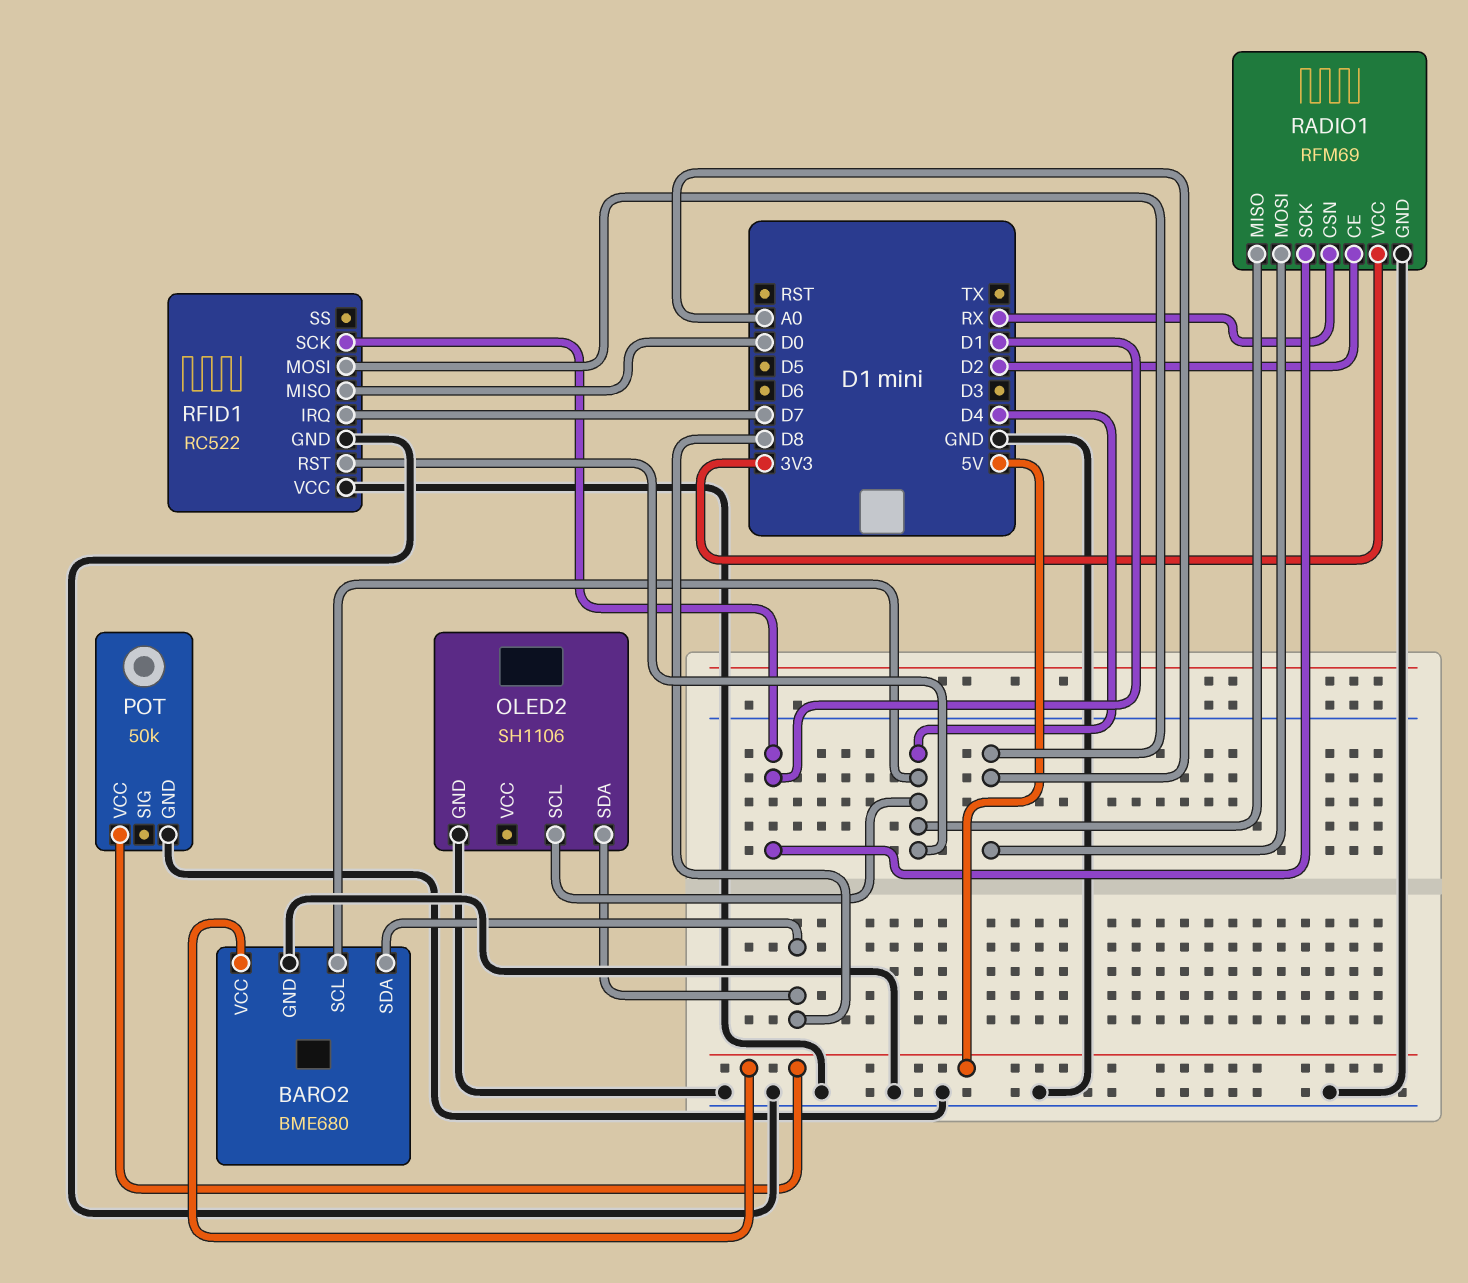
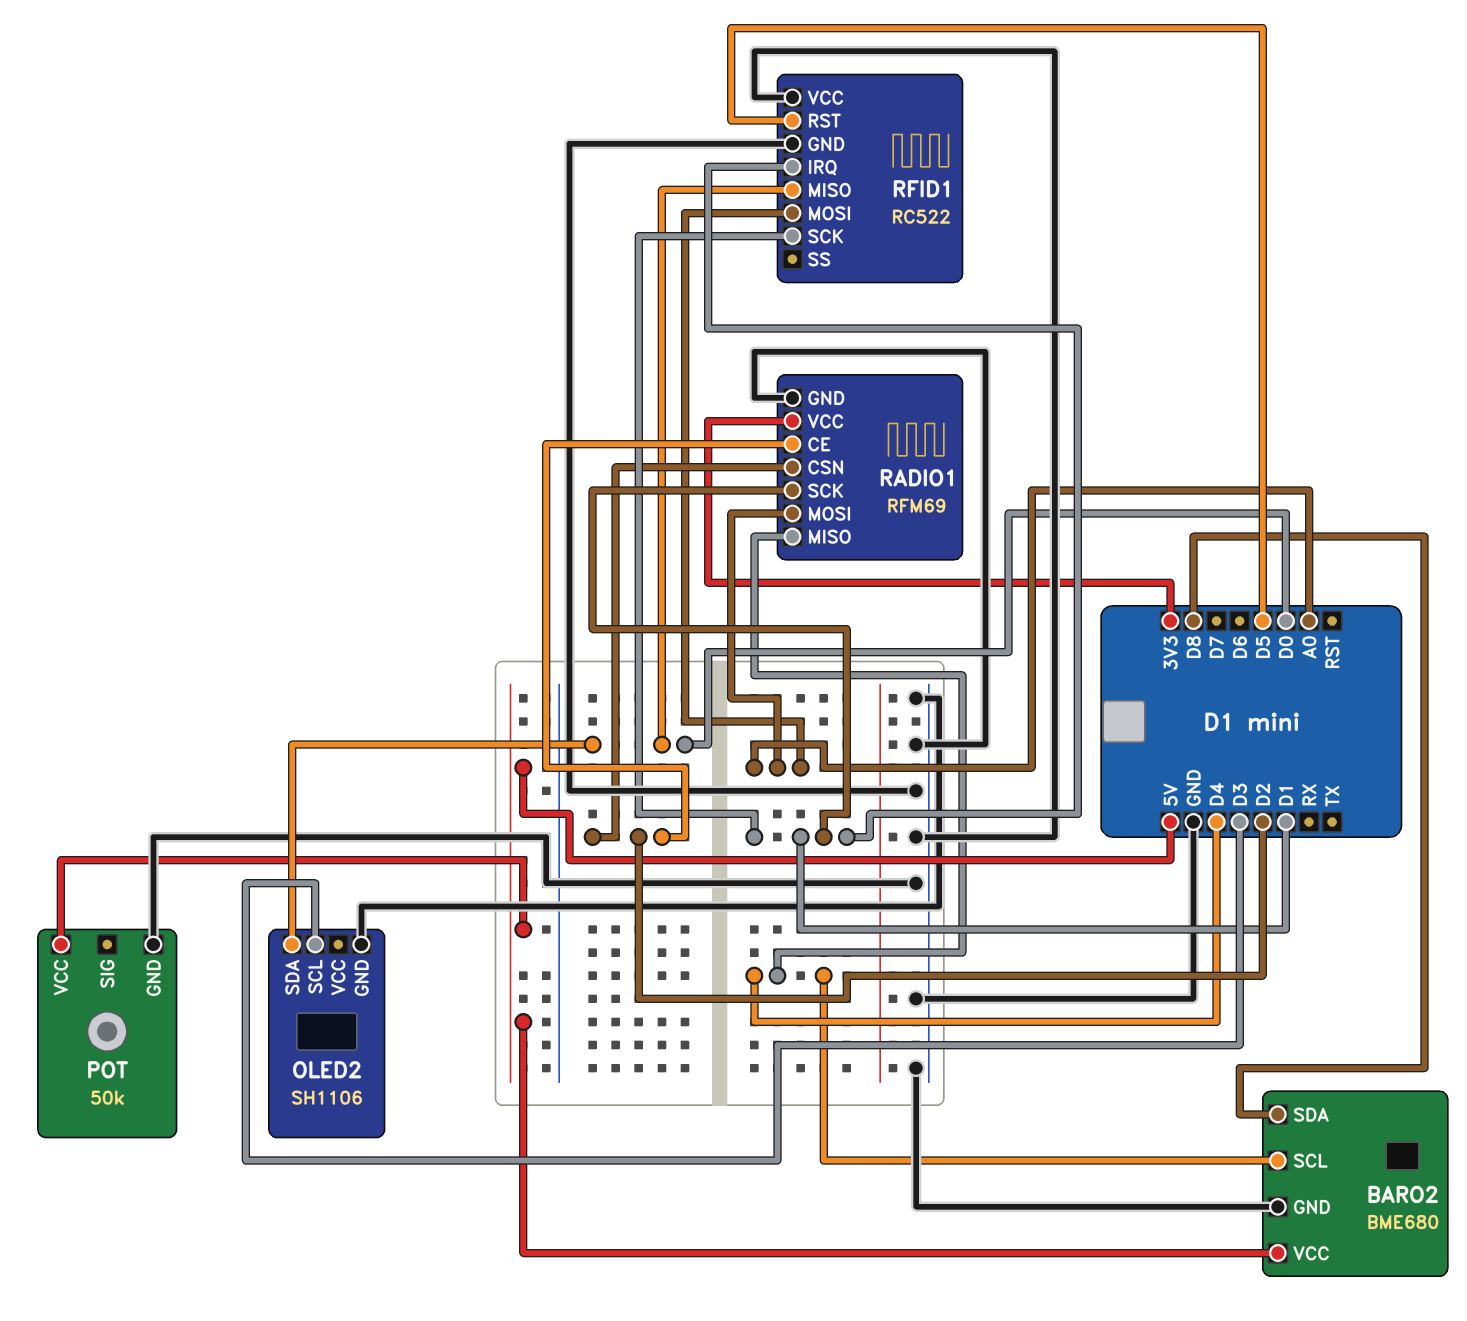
OLED2 pin SCL: D4 -> D3
OLED2 pin SDA: D8 -> D0
RADIO1 pin CSN: RX -> D2
RFID1 pin IRQ: D7 -> D1
RFID1 pin RST: D4 -> D5

